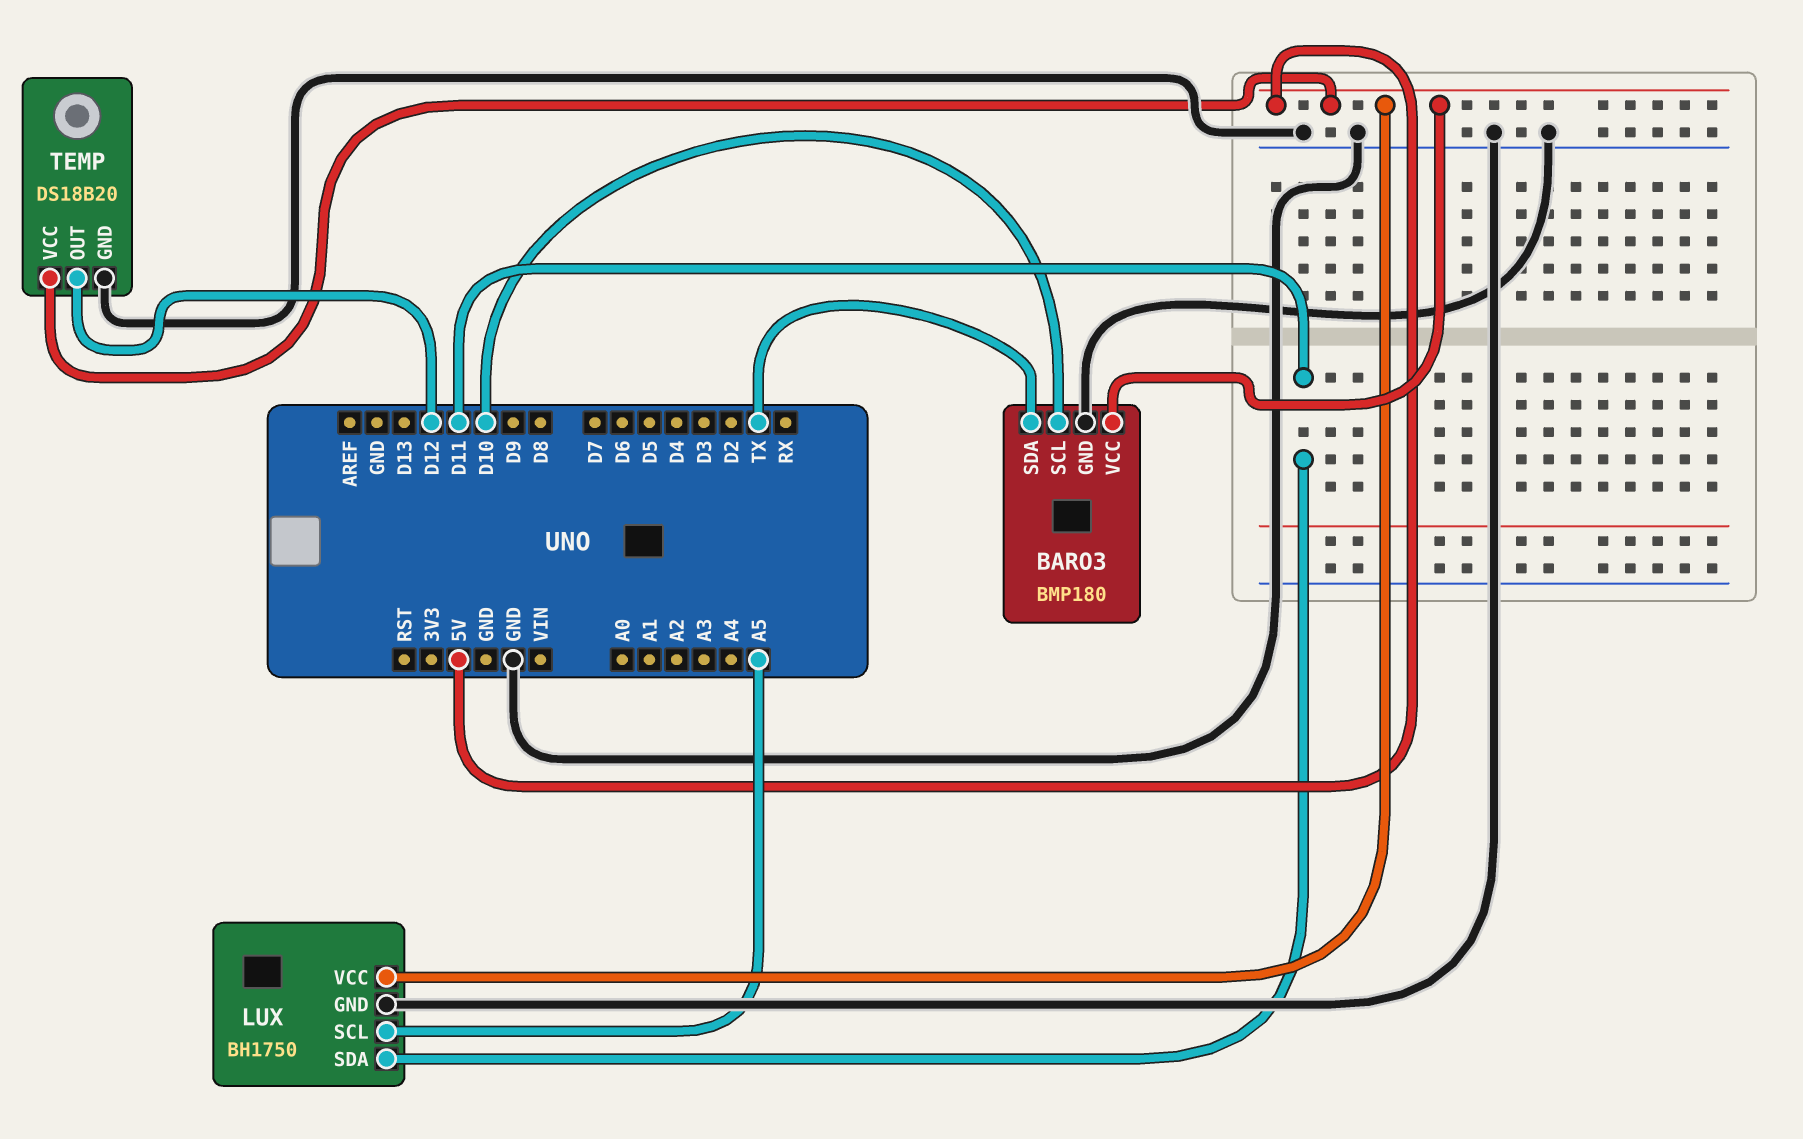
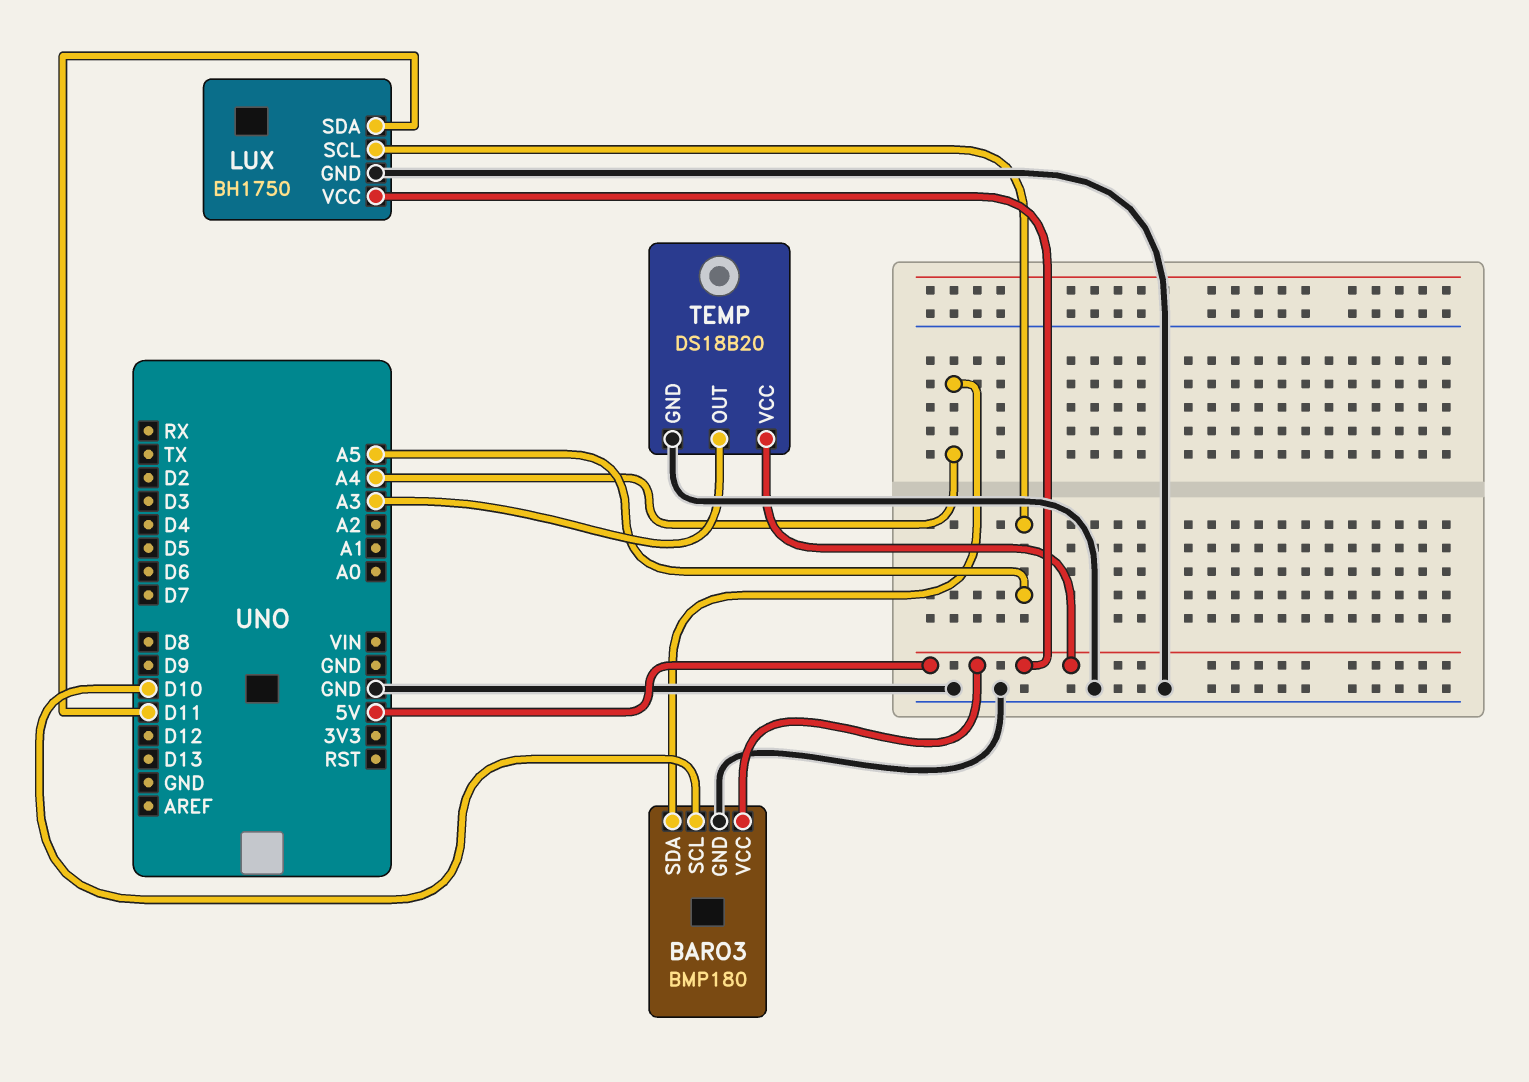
BARO3 pin SDA: TX -> A4
TEMP pin OUT: D12 -> A3

